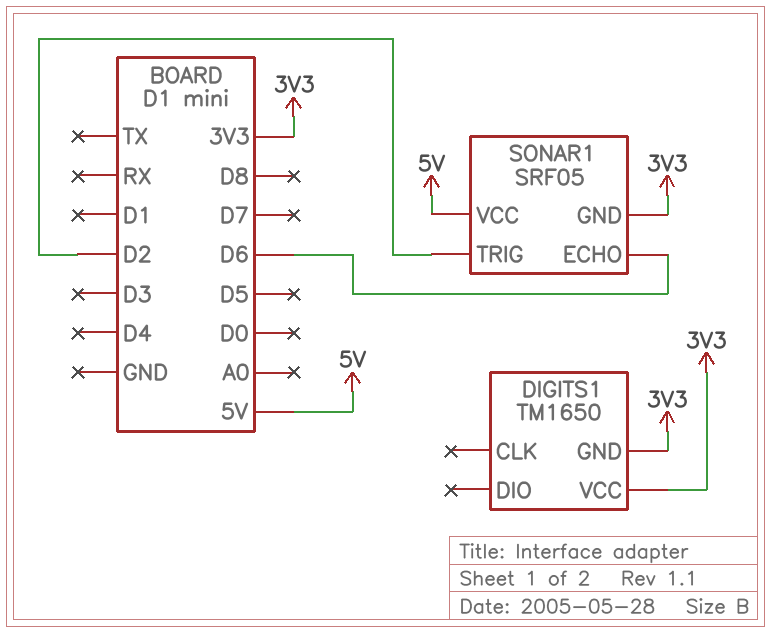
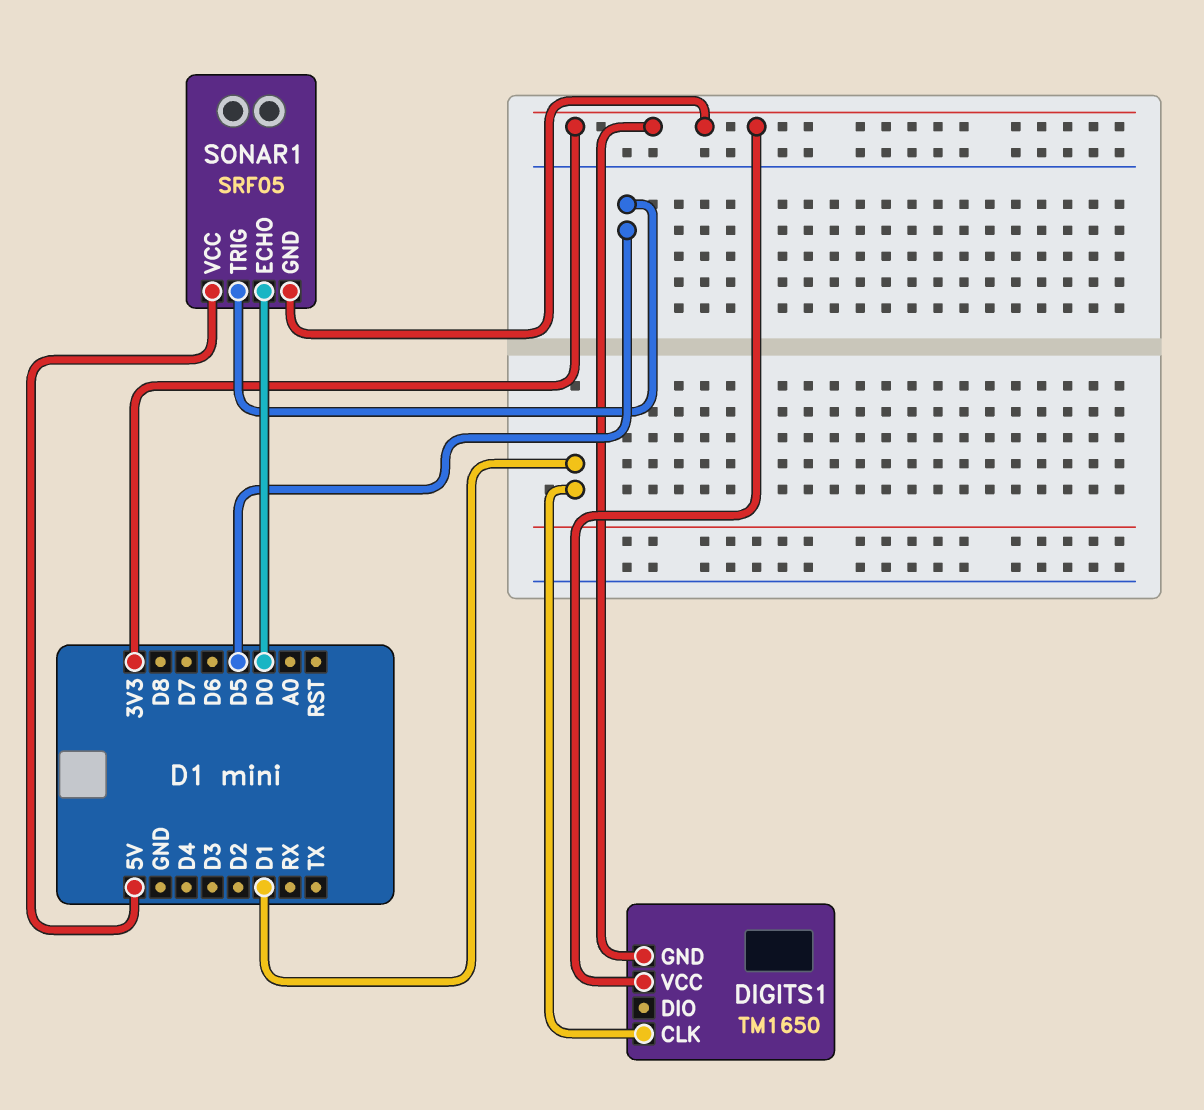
DIGITS1 pin CLK: none -> D1
SONAR1 pin ECHO: D6 -> D0
SONAR1 pin TRIG: D2 -> D5

